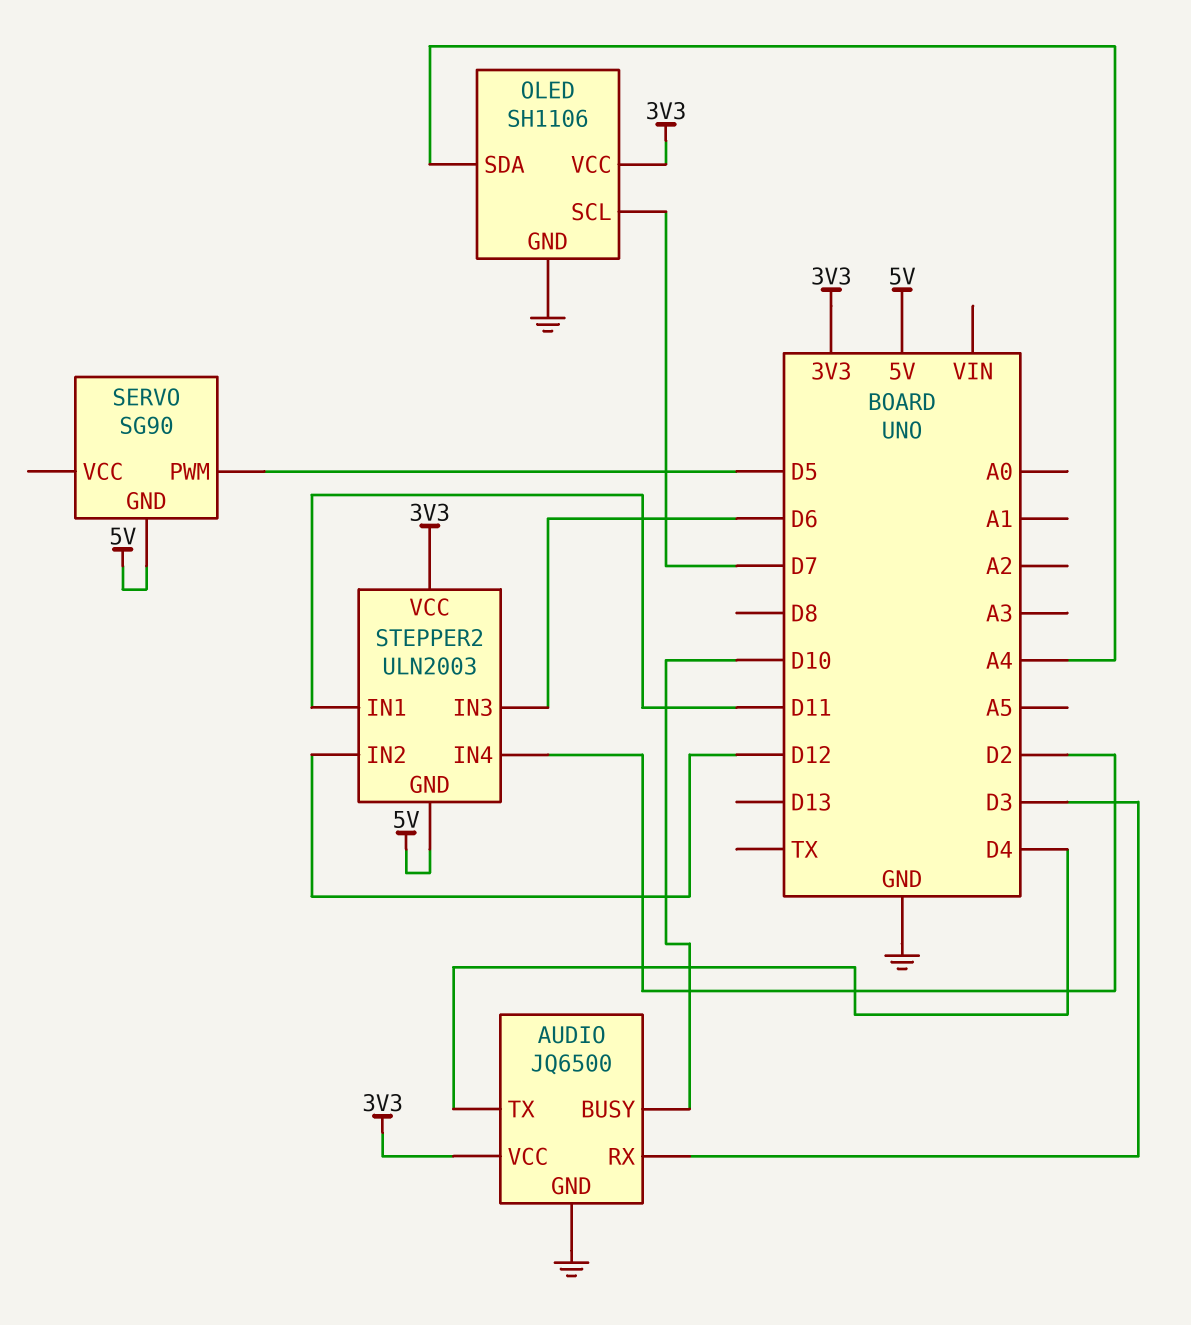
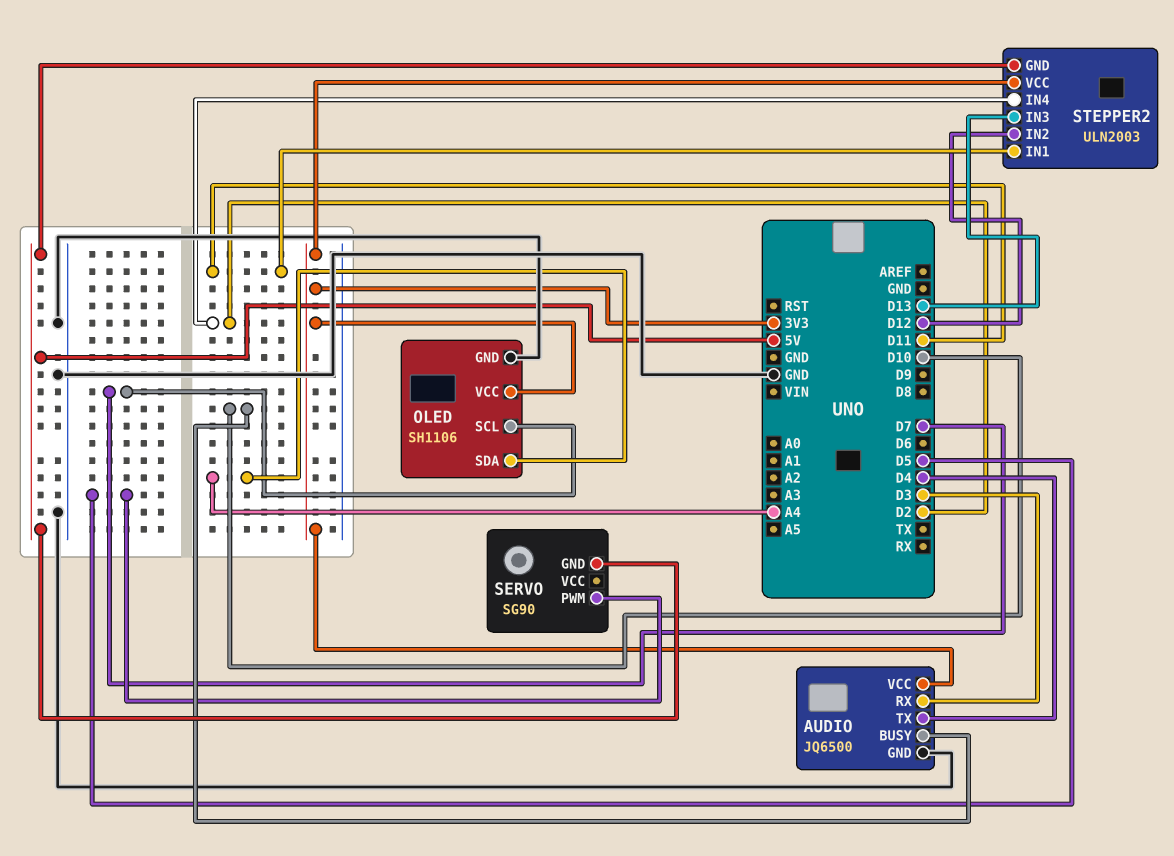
STEPPER2 pin IN3: D6 -> D13

